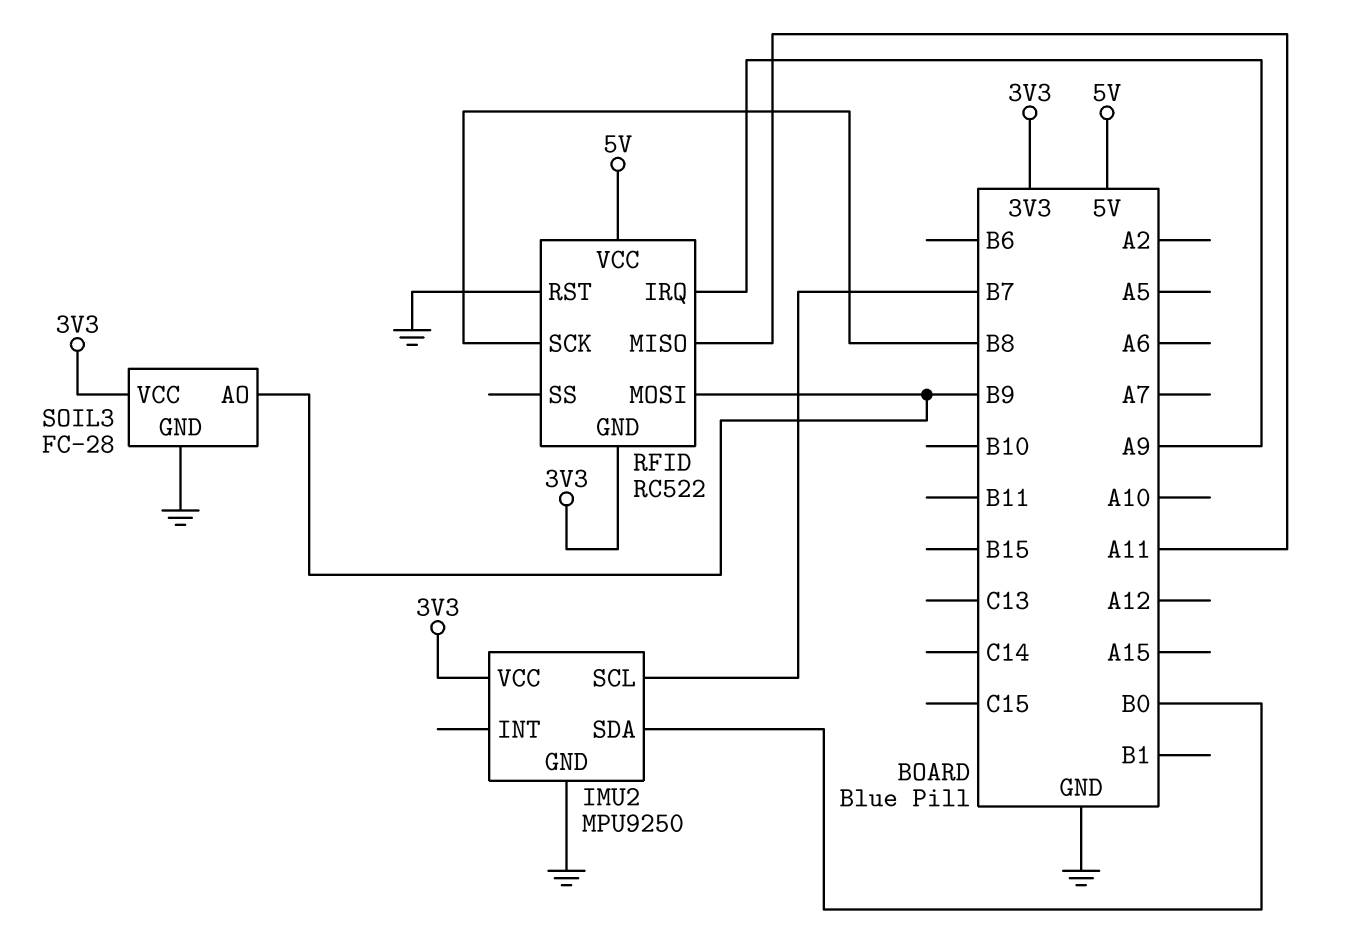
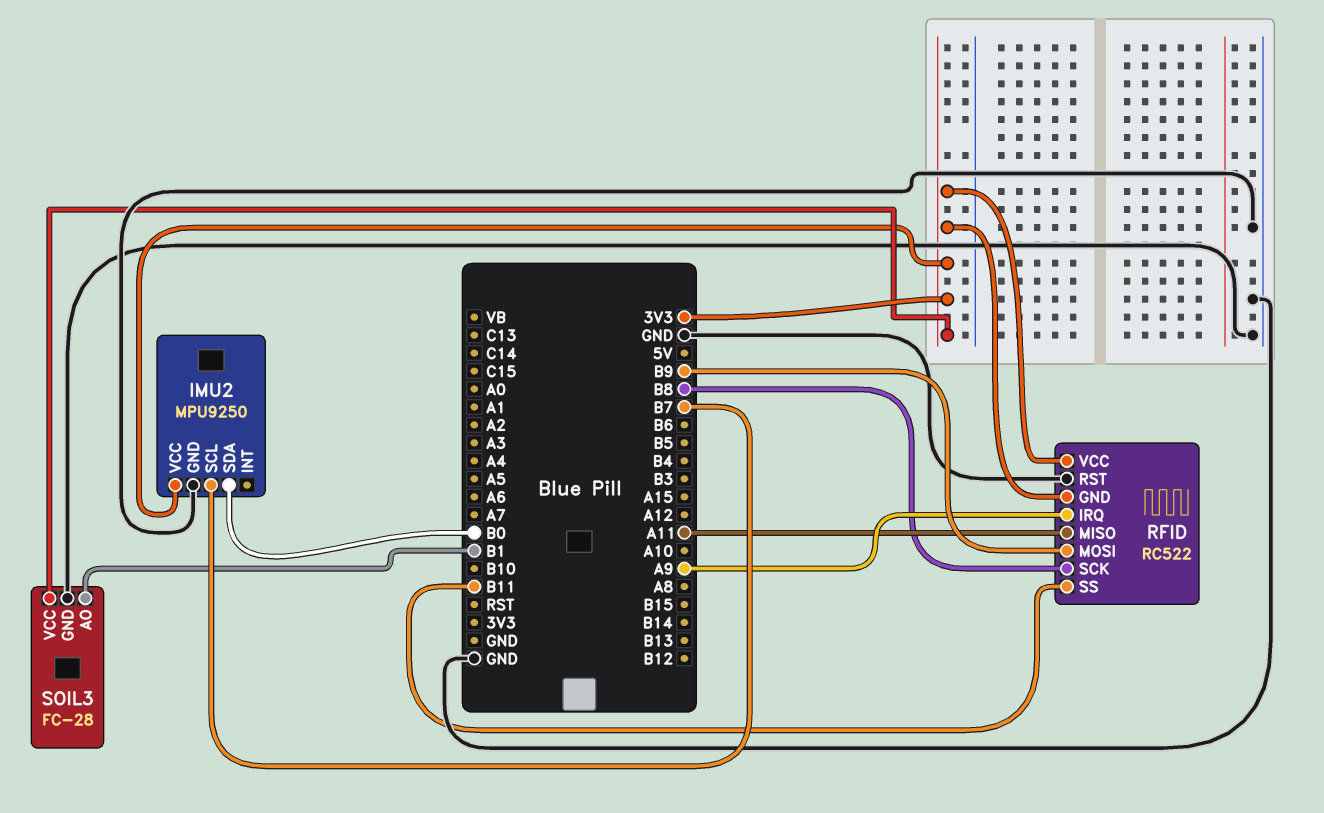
RFID pin SS: none -> B11
RFID pin VCC: 5V -> 3V3
SOIL3 pin AO: B9 -> B1

